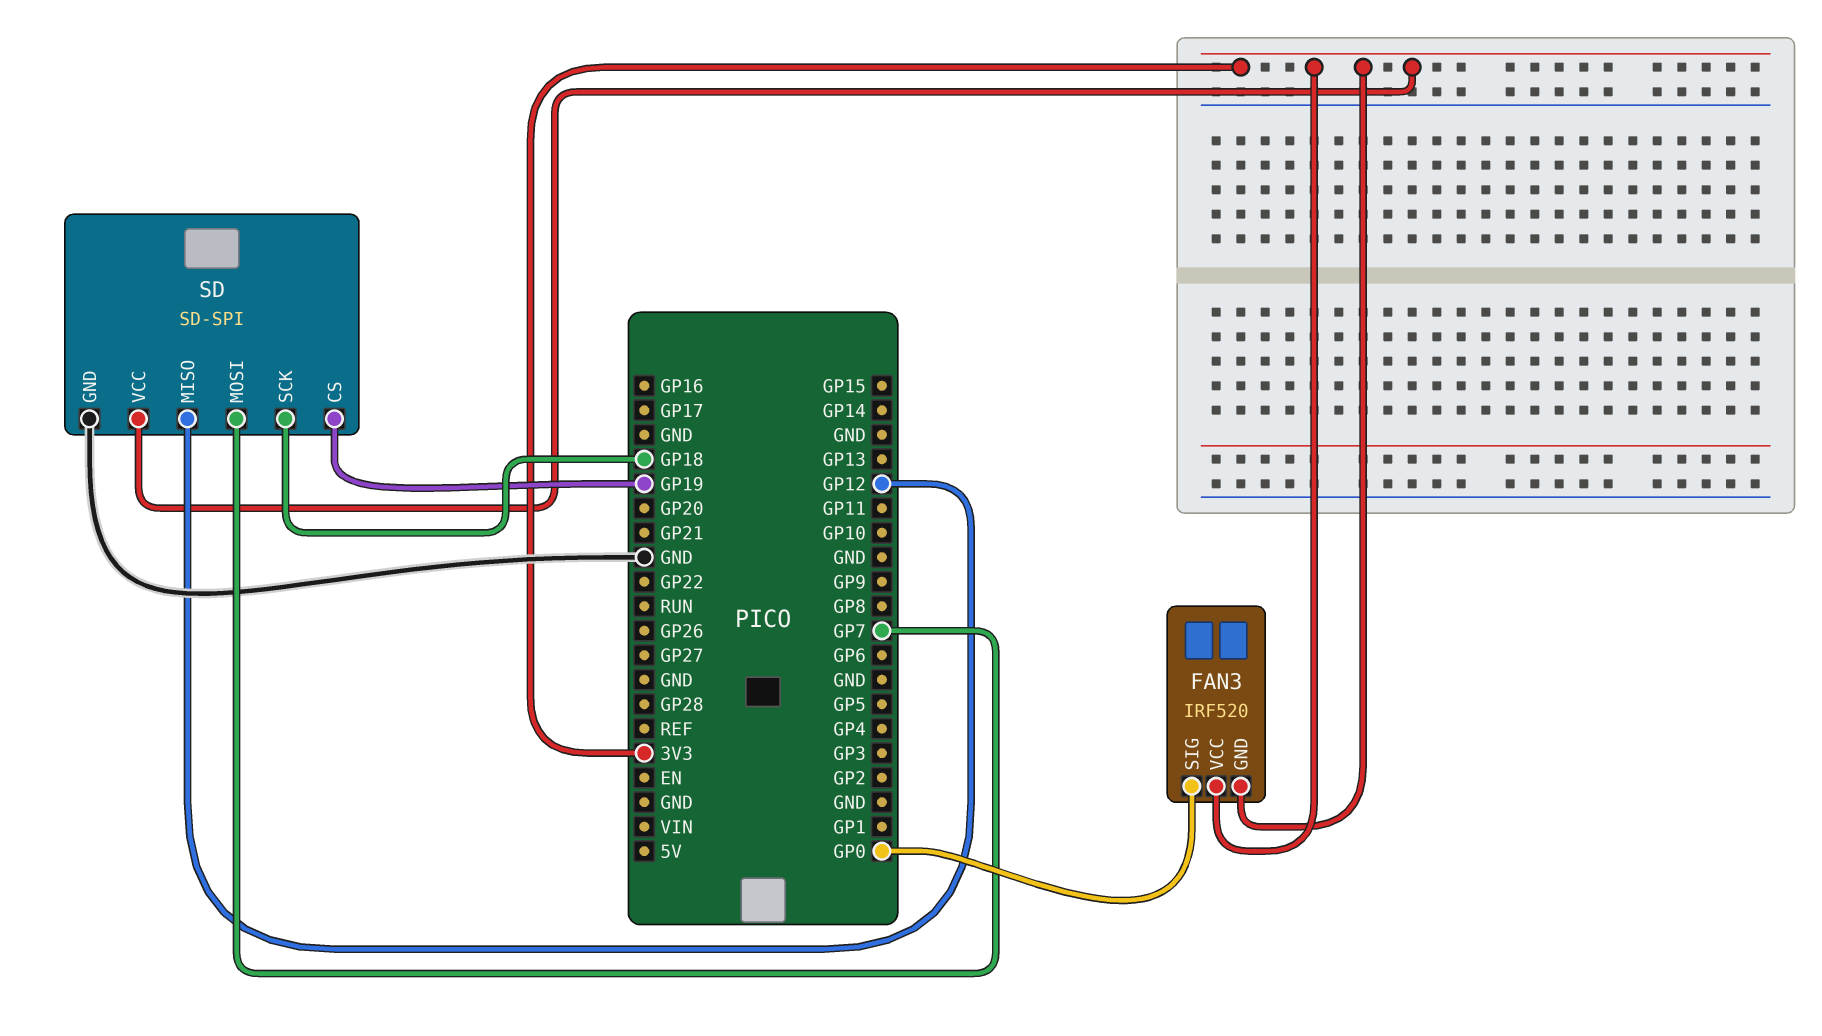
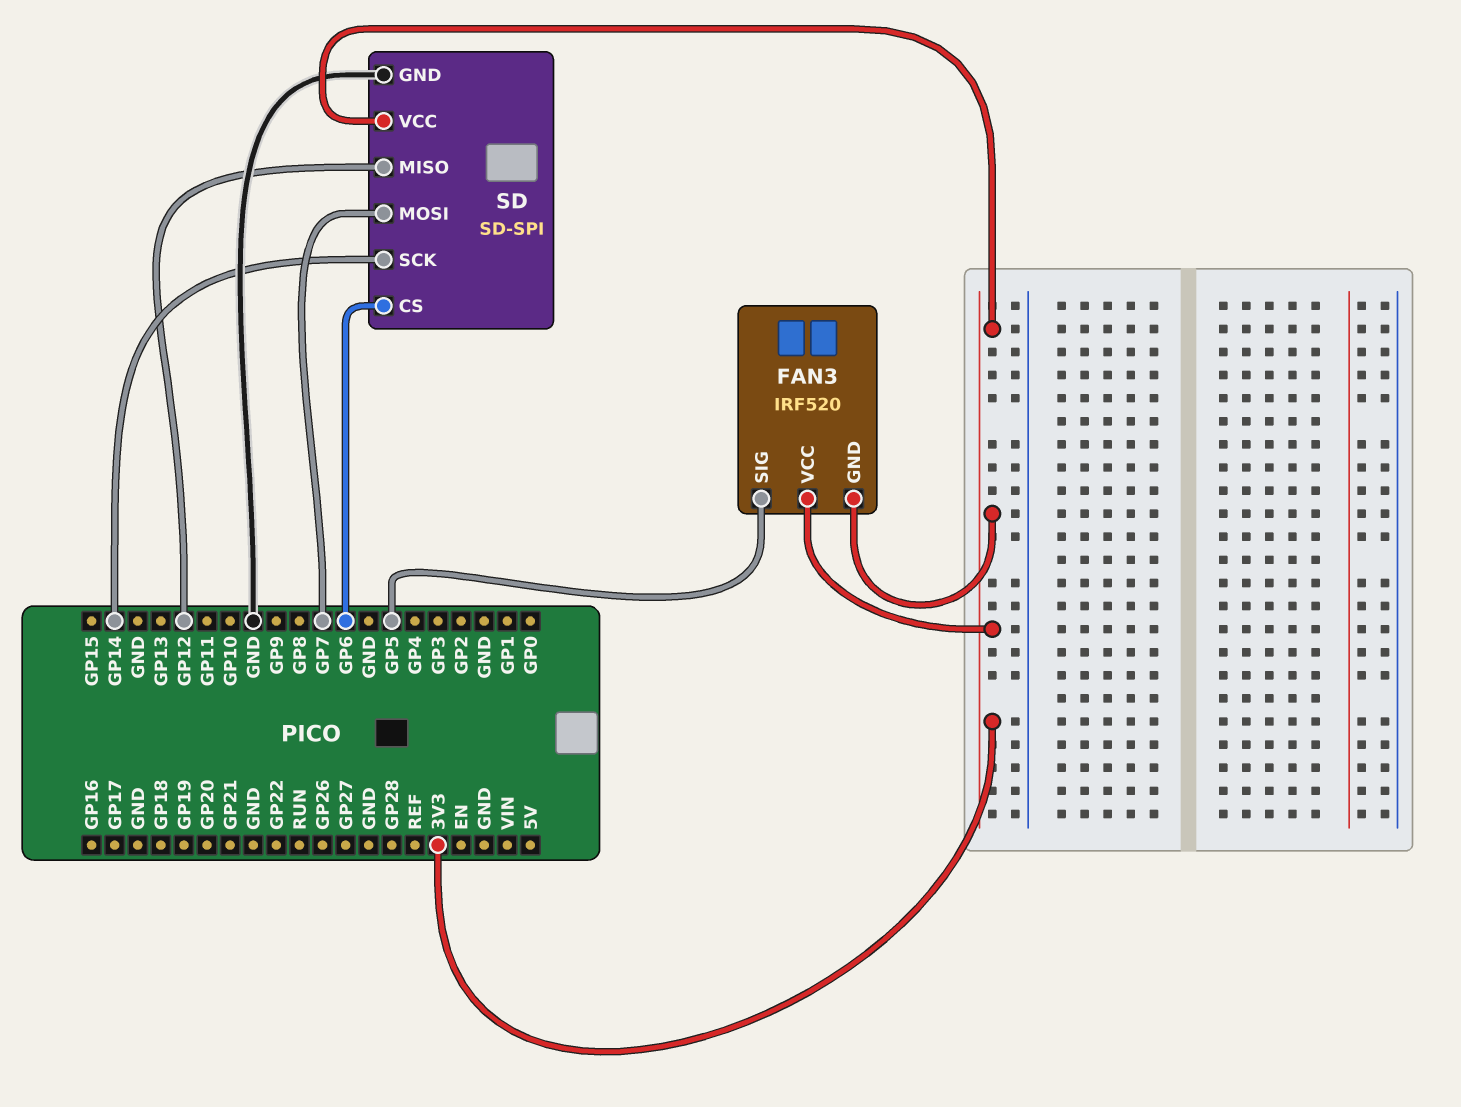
FAN3 pin SIG: GP0 -> GP5
SD pin CS: GP19 -> GP6
SD pin SCK: GP18 -> GP14

